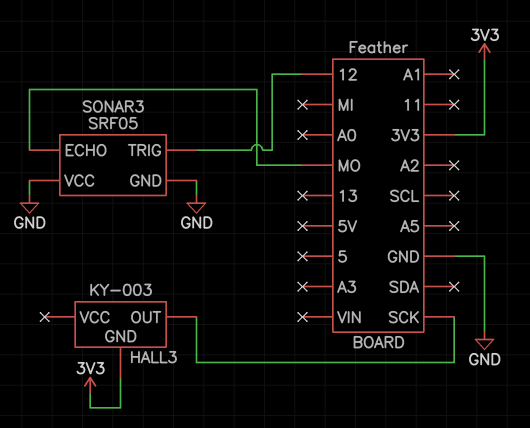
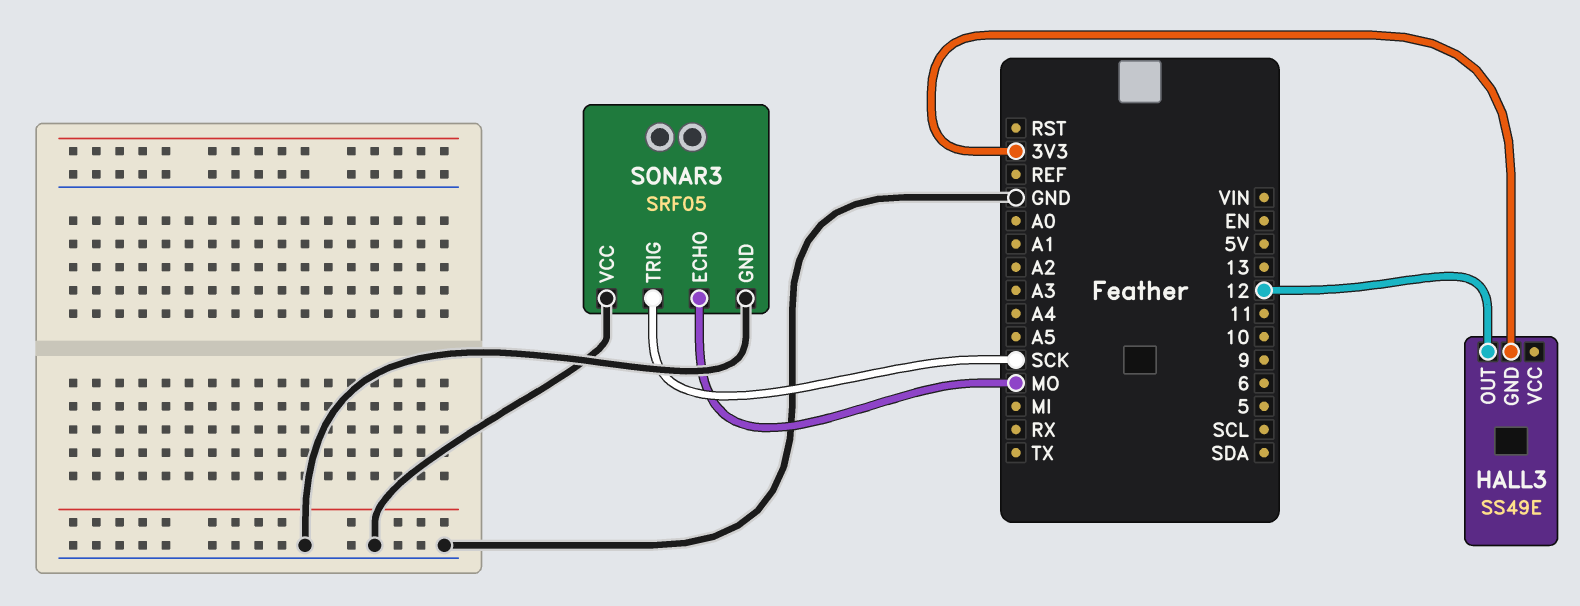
HALL3: KY-003 -> SS49E
HALL3 pin OUT: SCK -> 12
SONAR3 pin TRIG: 12 -> SCK

